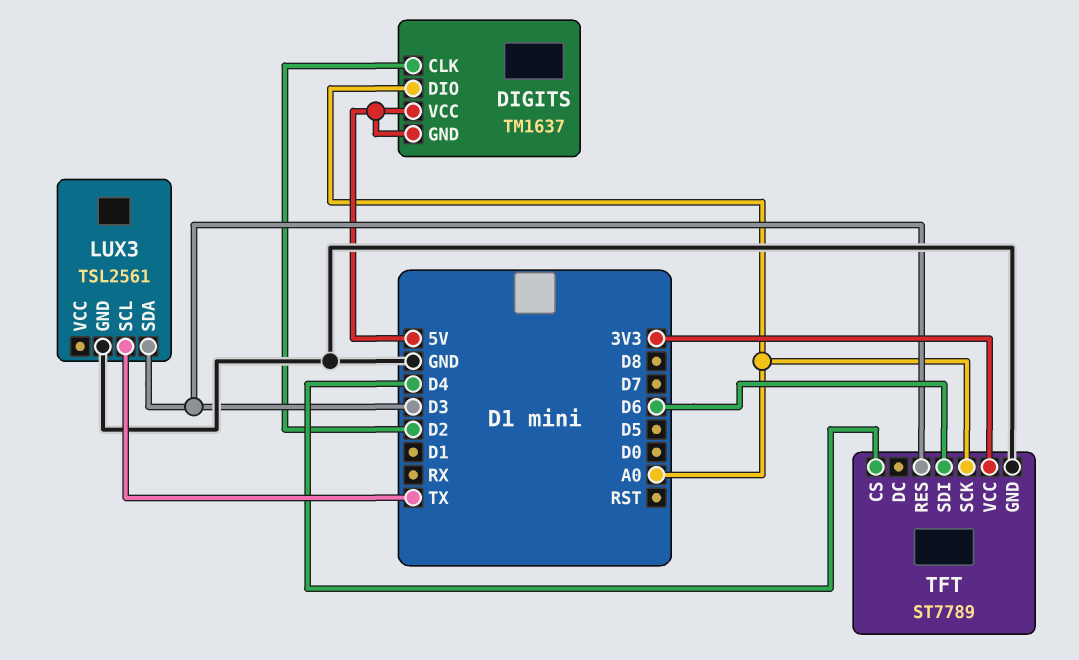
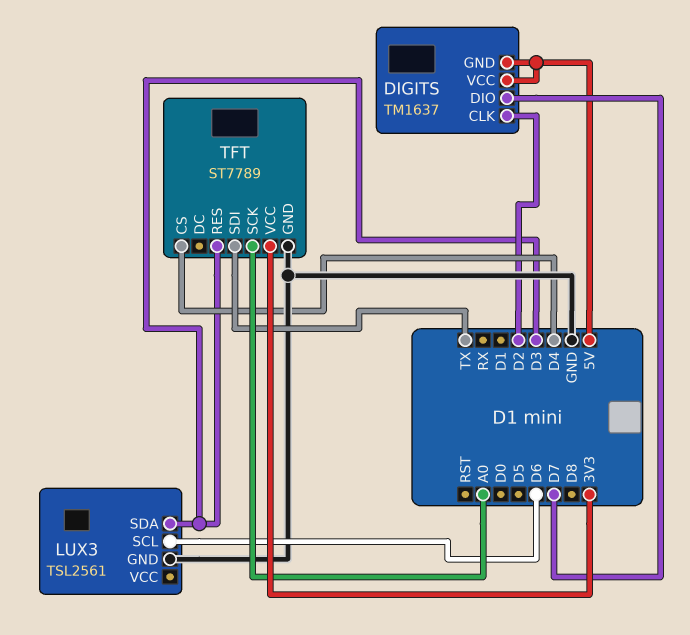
DIGITS pin DIO: A0 -> D7
LUX3 pin SCL: TX -> D6
TFT pin SDI: D6 -> TX

